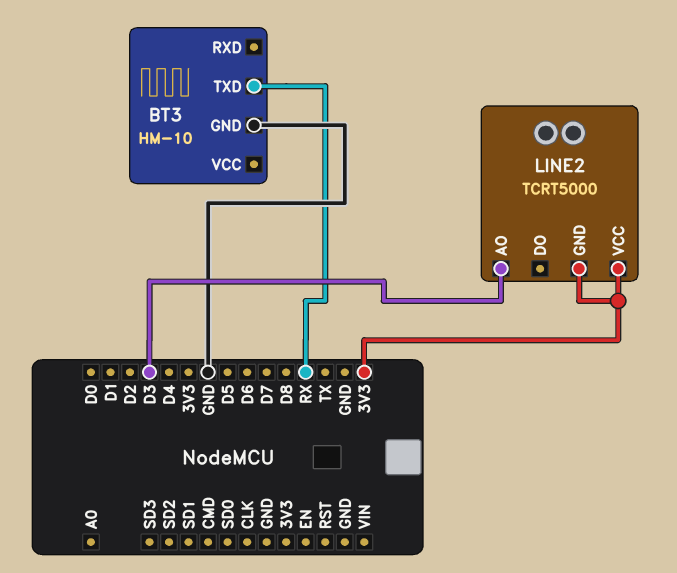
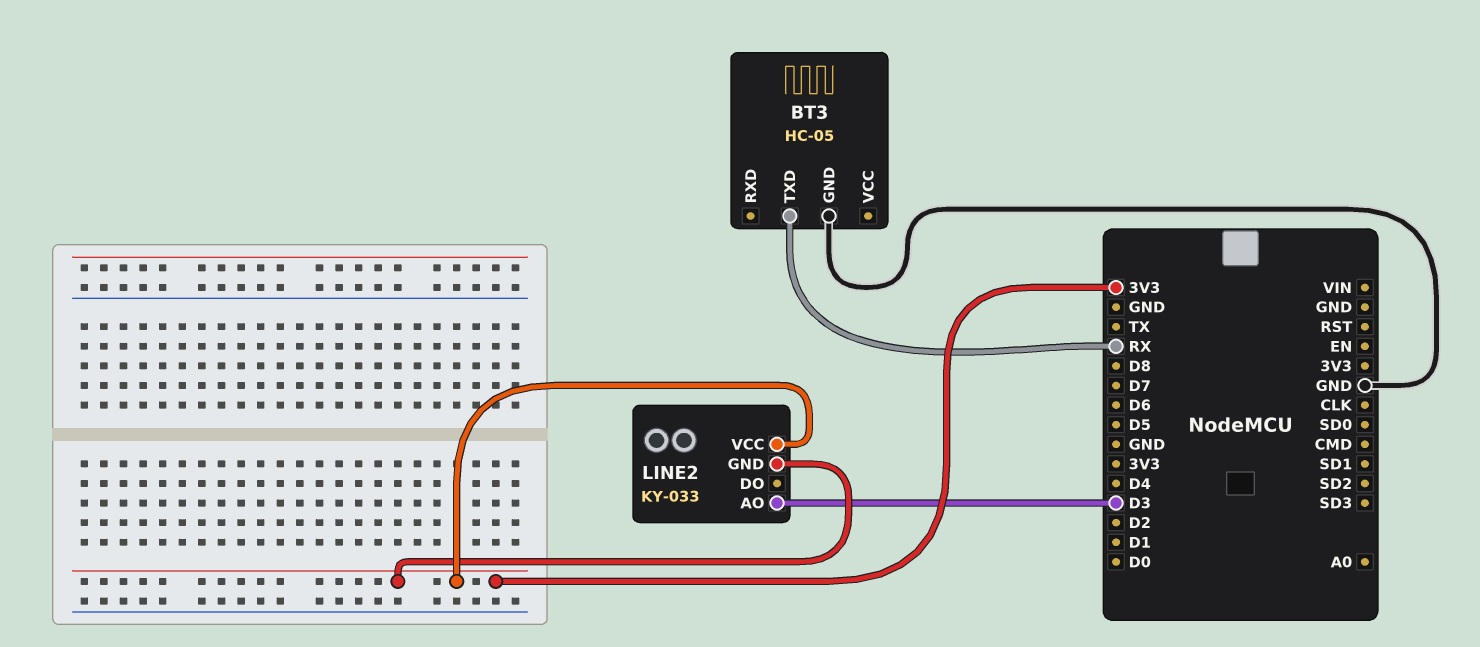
BT3: HM-10 -> HC-05
LINE2: TCRT5000 -> KY-033

